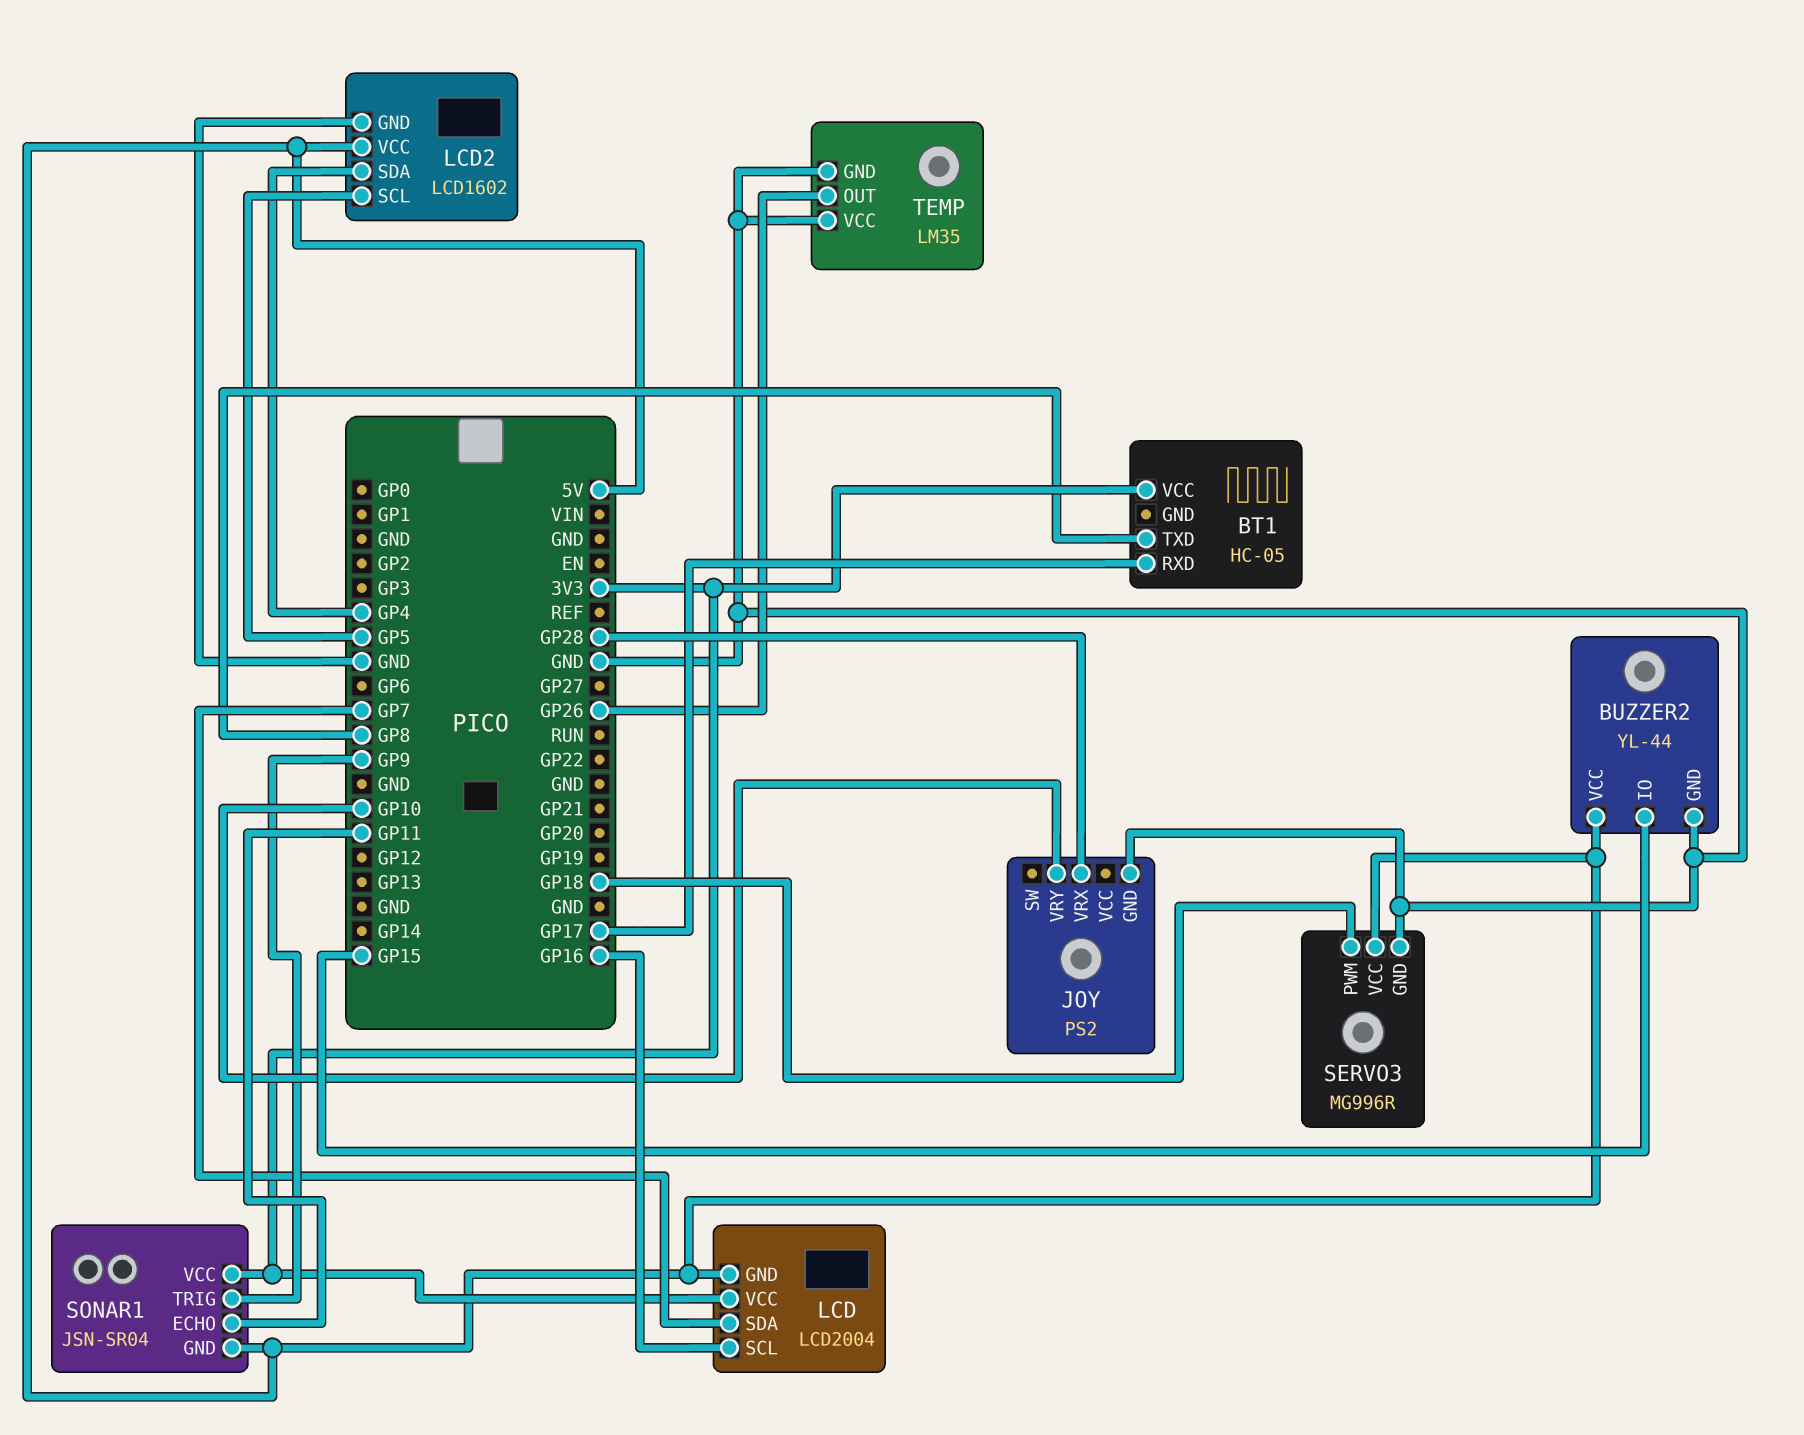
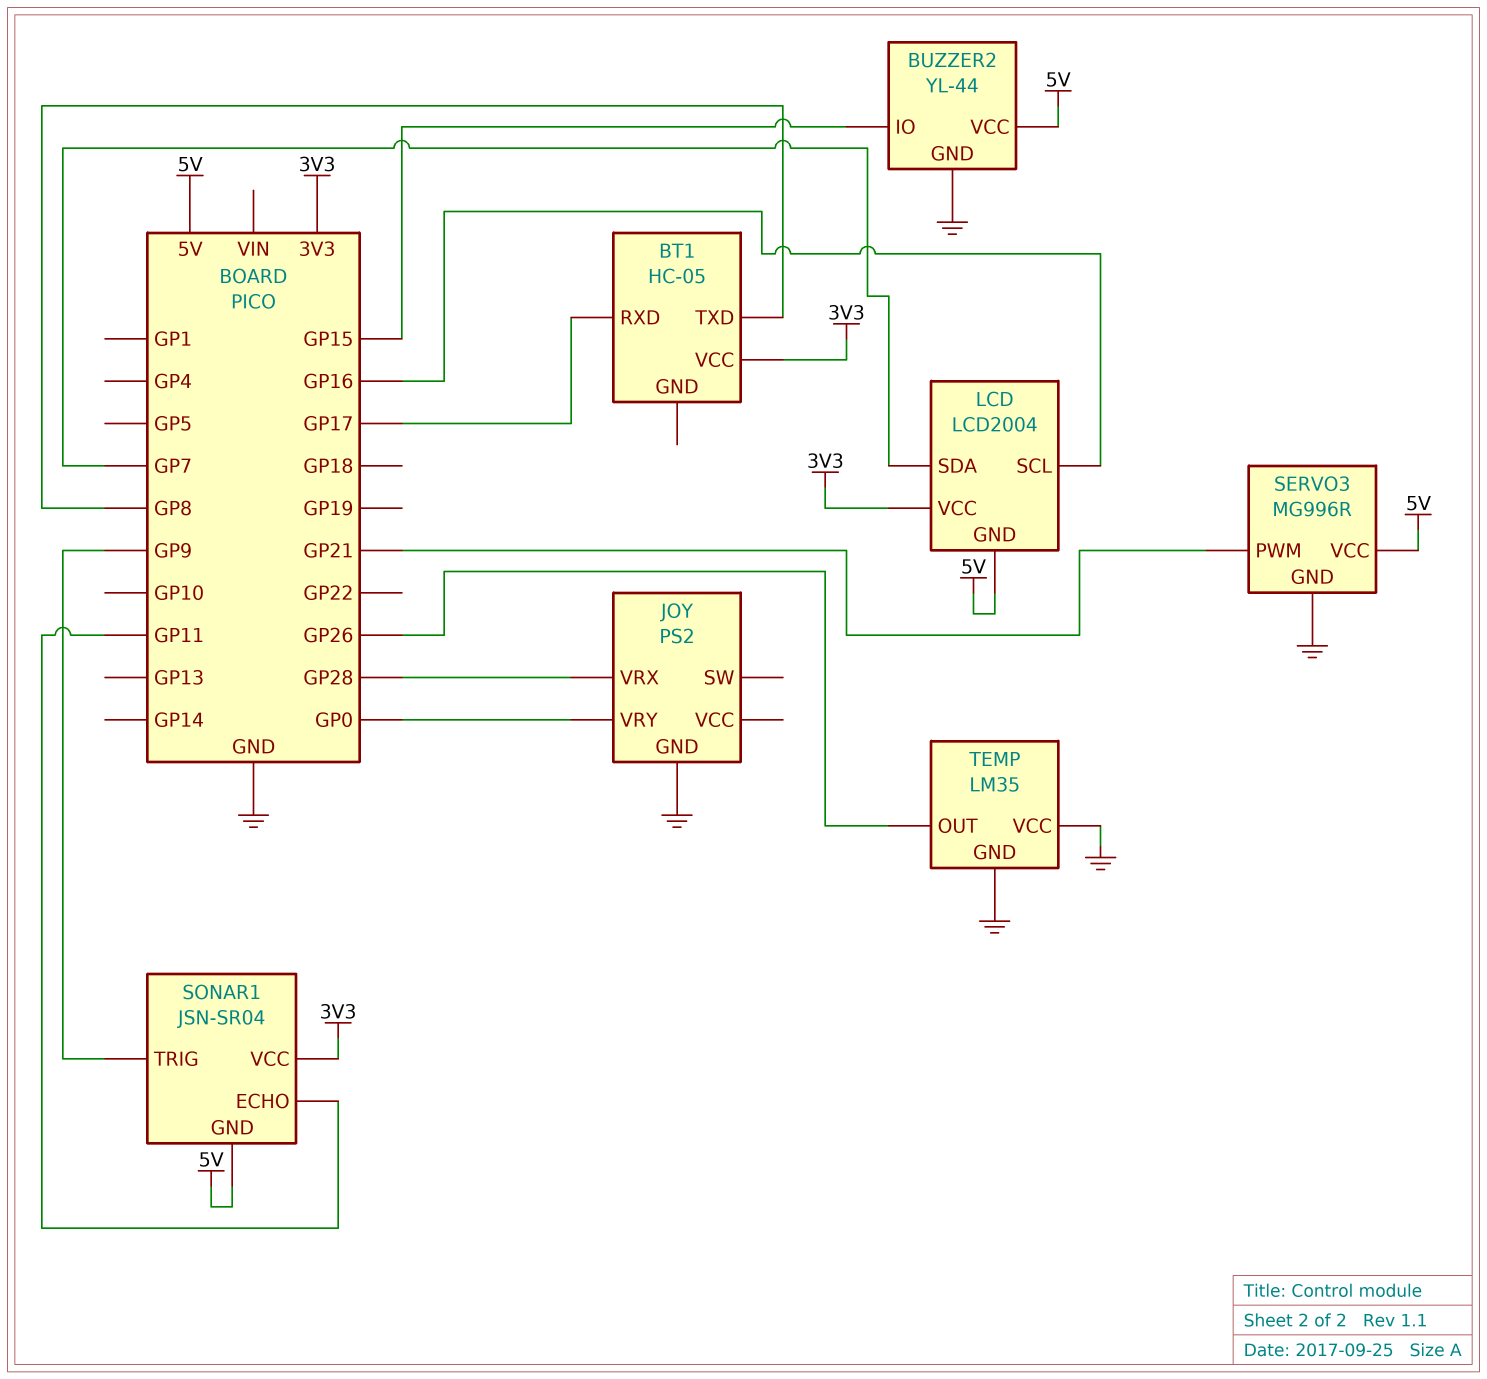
JOY pin VRY: GP10 -> GP0
LCD2: LCD1602 -> none
LCD2 pin GND: GND -> none
LCD2 pin SCL: GP5 -> none
LCD2 pin SDA: GP4 -> none
LCD2 pin VCC: 5V -> none
SERVO3 pin PWM: GP18 -> GP21

